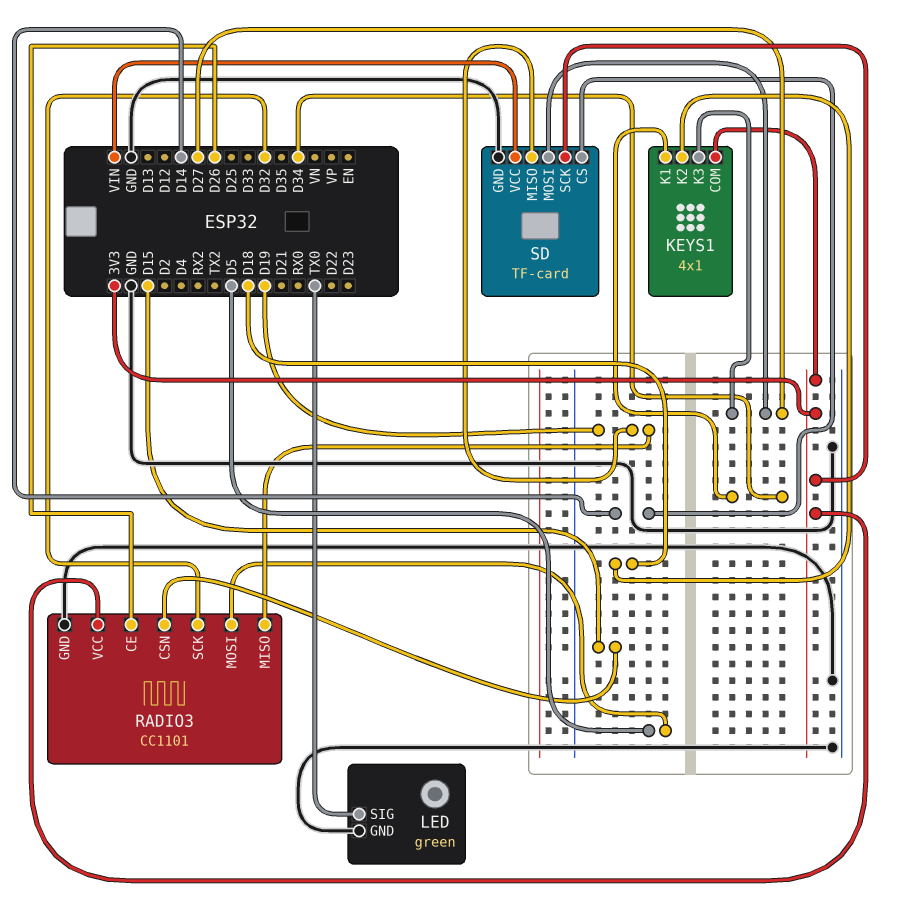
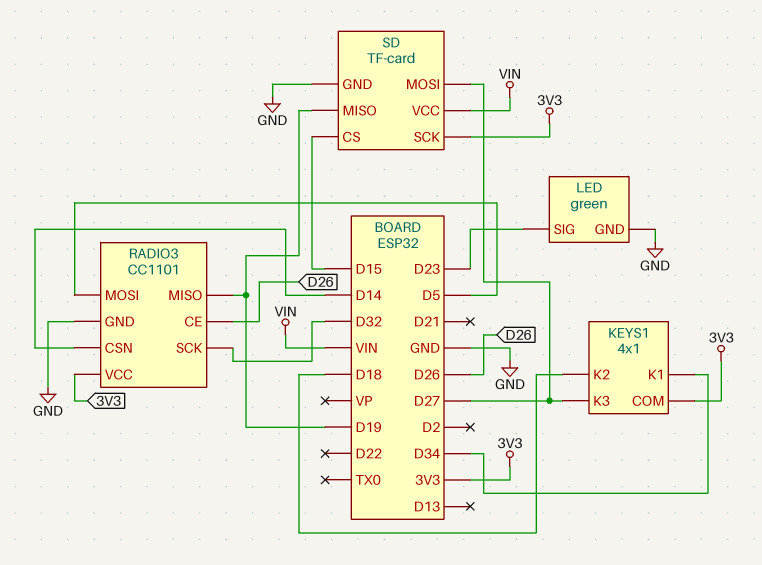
LED pin SIG: TX0 -> D23
RADIO3 pin CSN: D15 -> D14
SD pin CS: D14 -> D15

